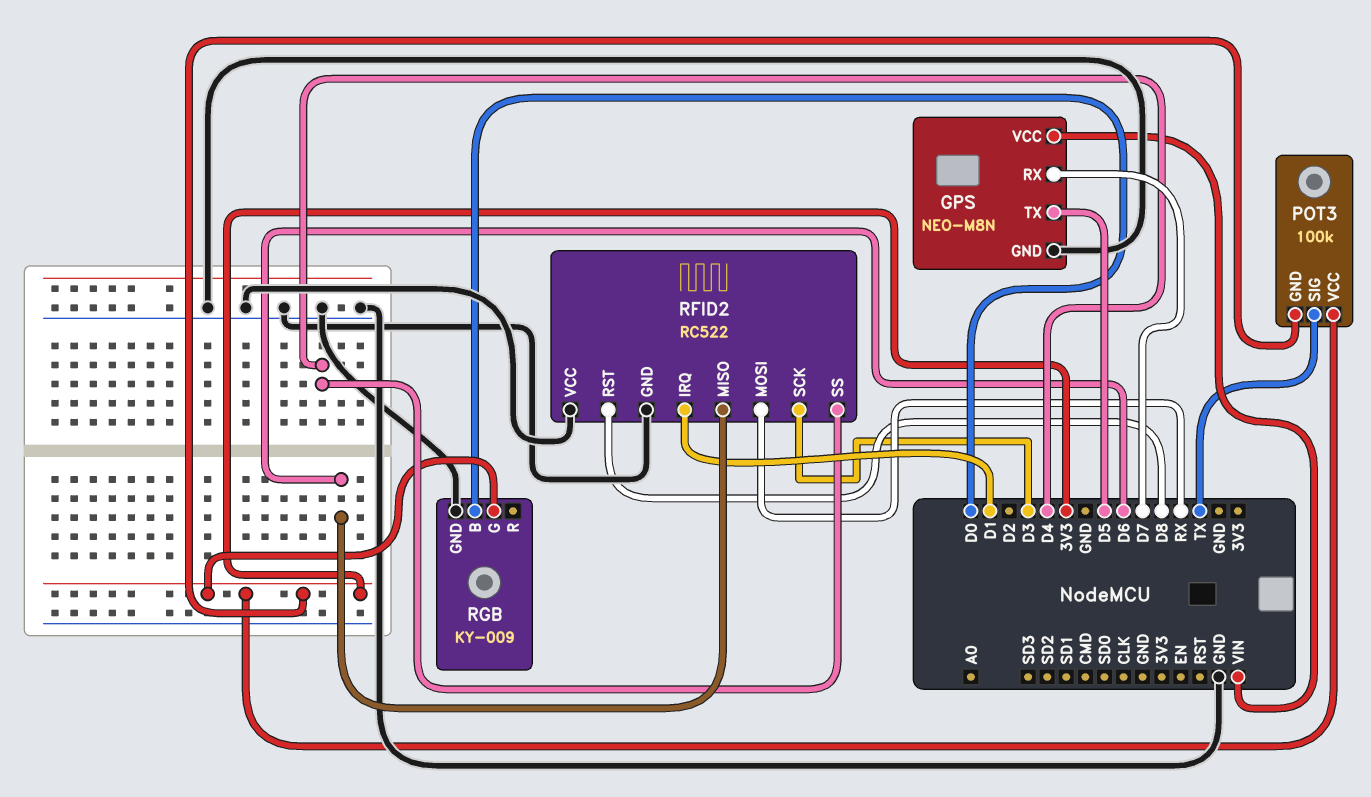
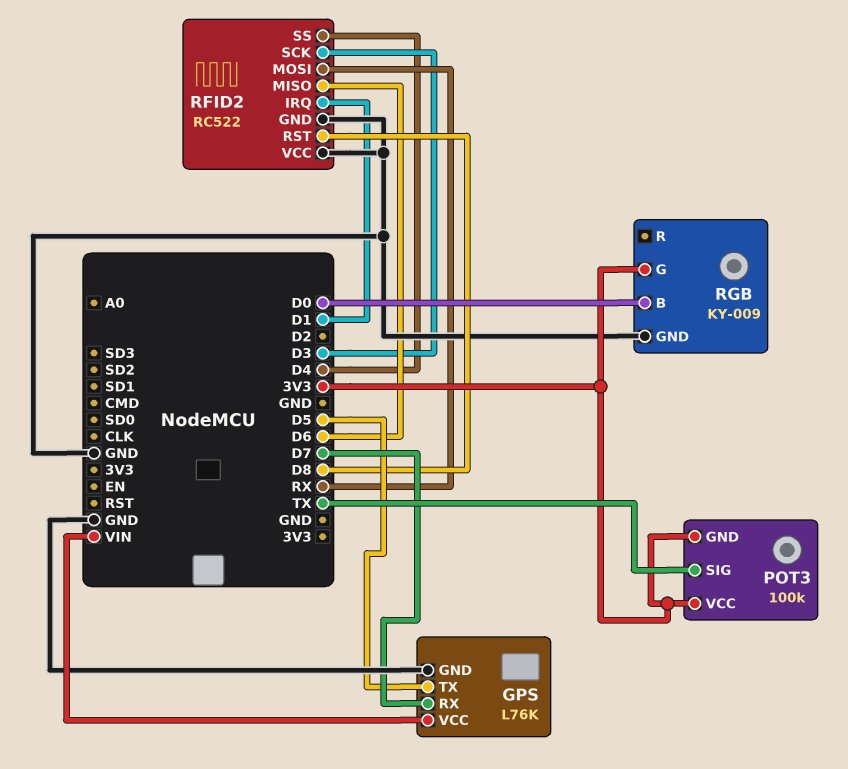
GPS: NEO-M8N -> L76K

